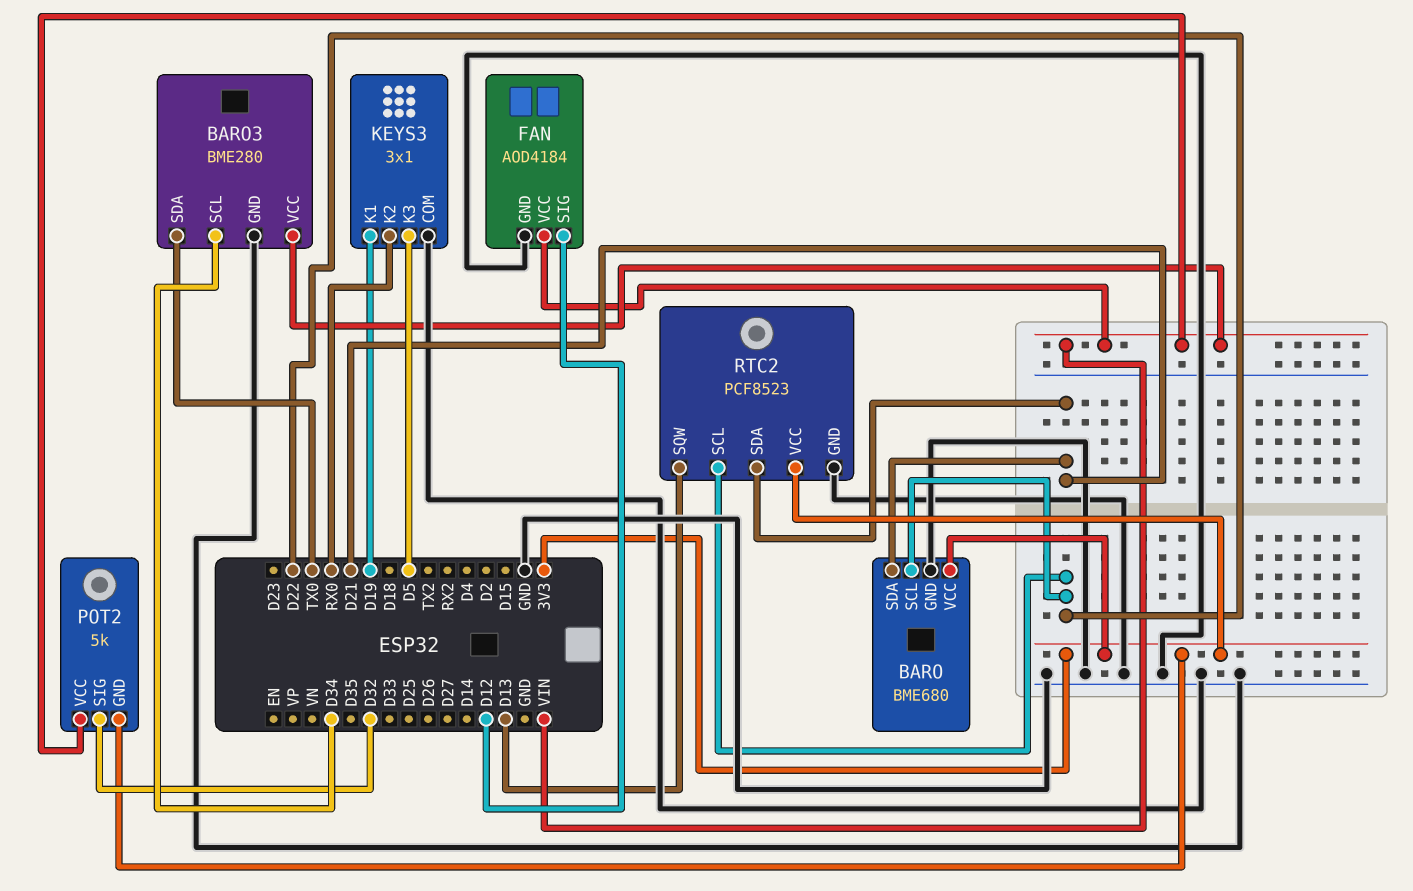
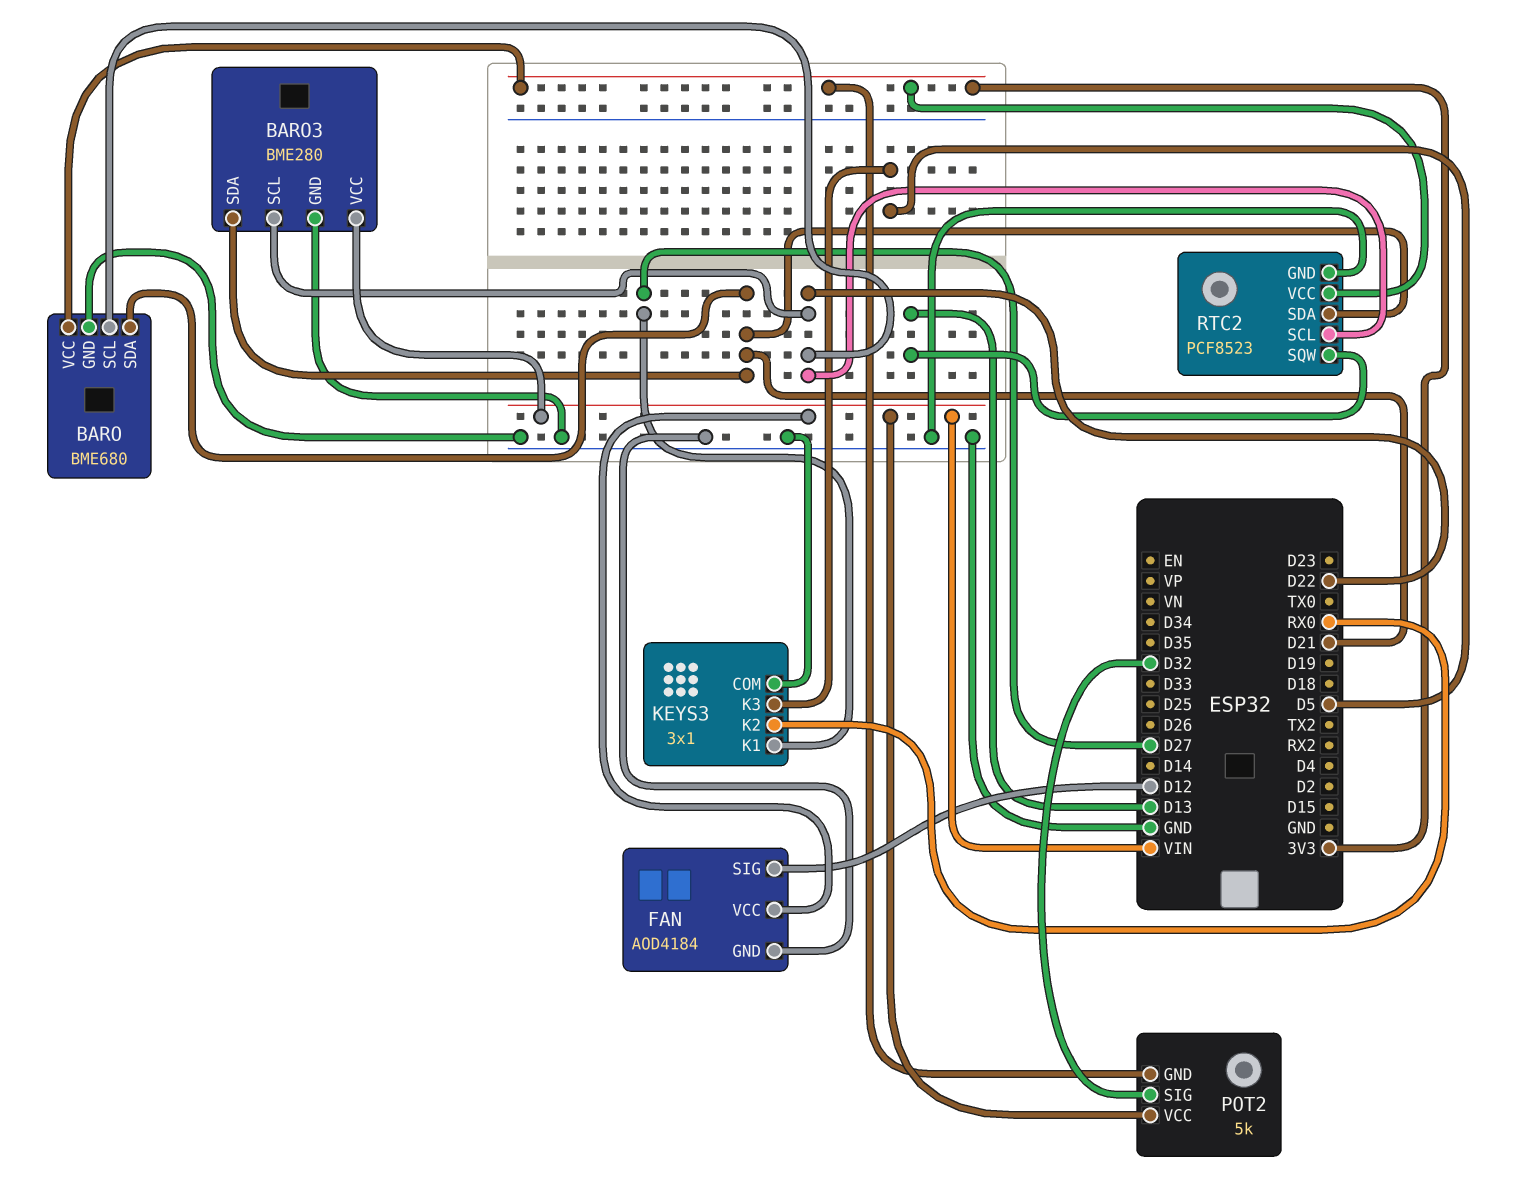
BARO3 pin SCL: D34 -> D22
BARO3 pin SDA: TX0 -> D21
KEYS3 pin K1: D19 -> D27

